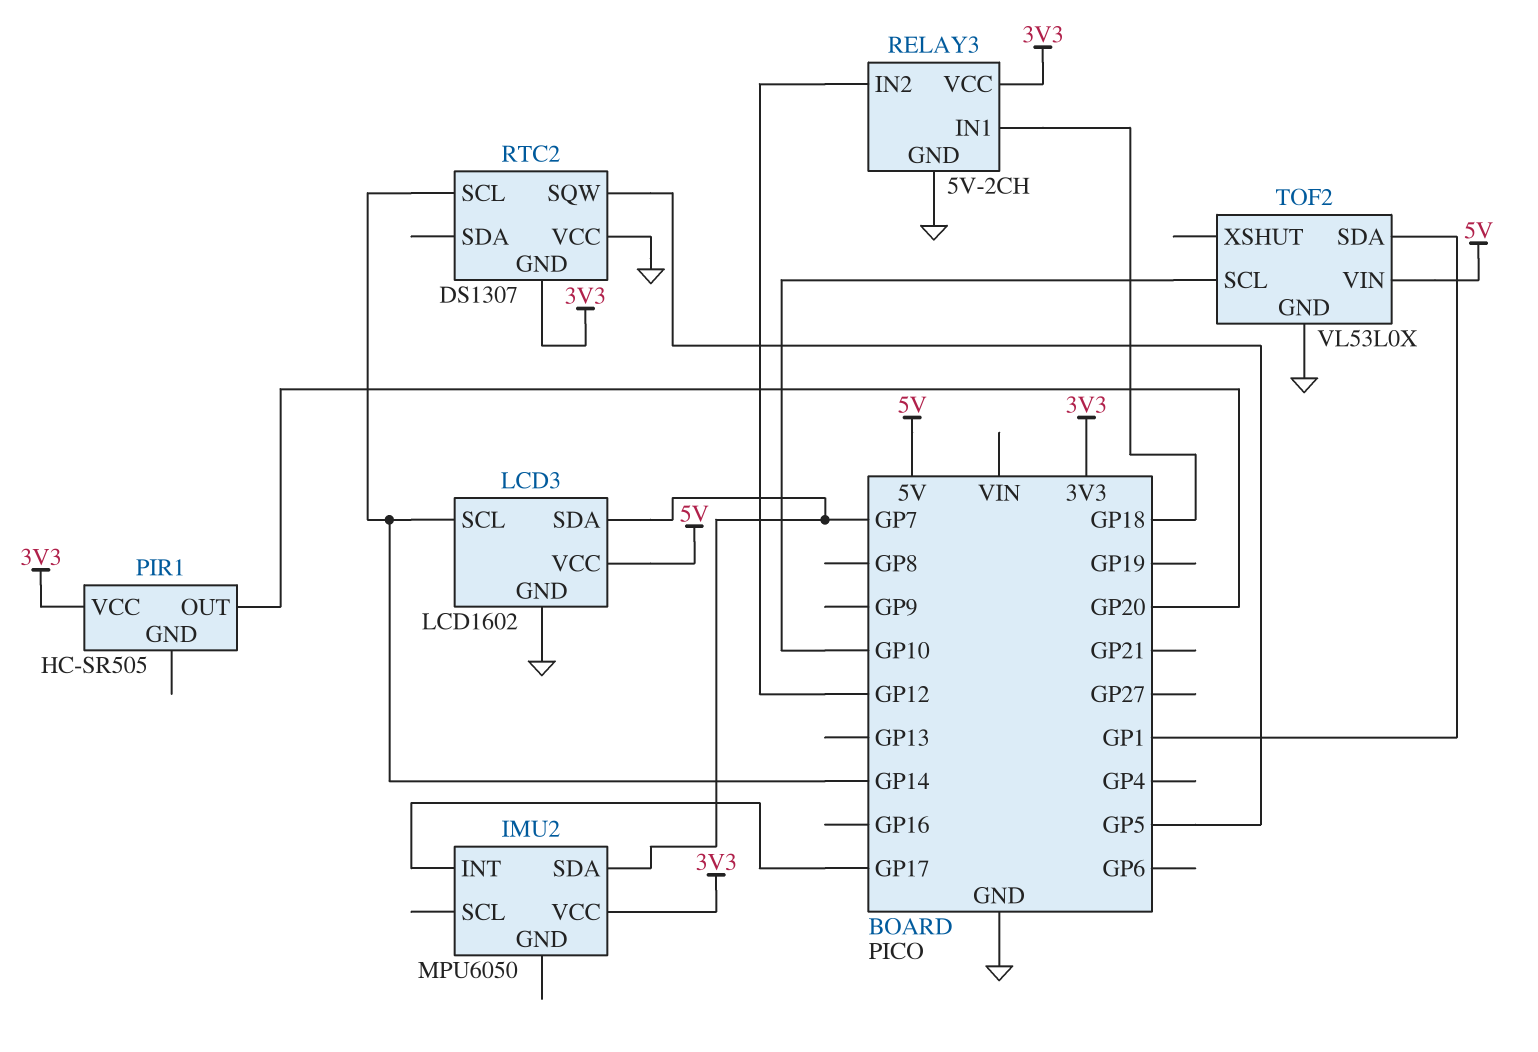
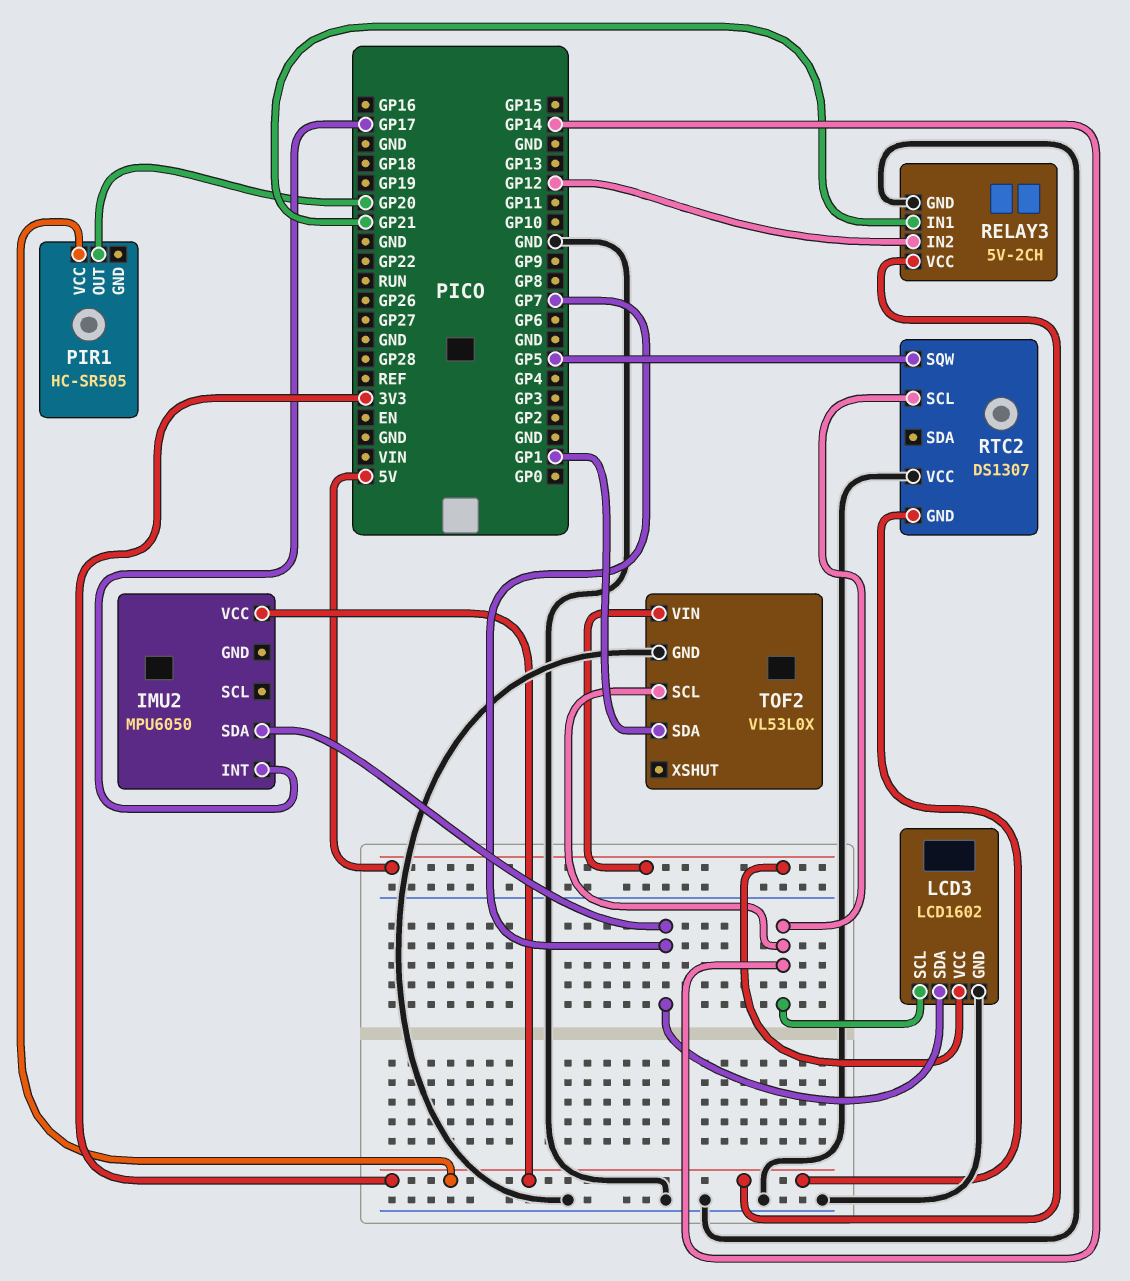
RELAY3 pin IN1: GP18 -> GP21
TOF2 pin SCL: GP10 -> GP14

